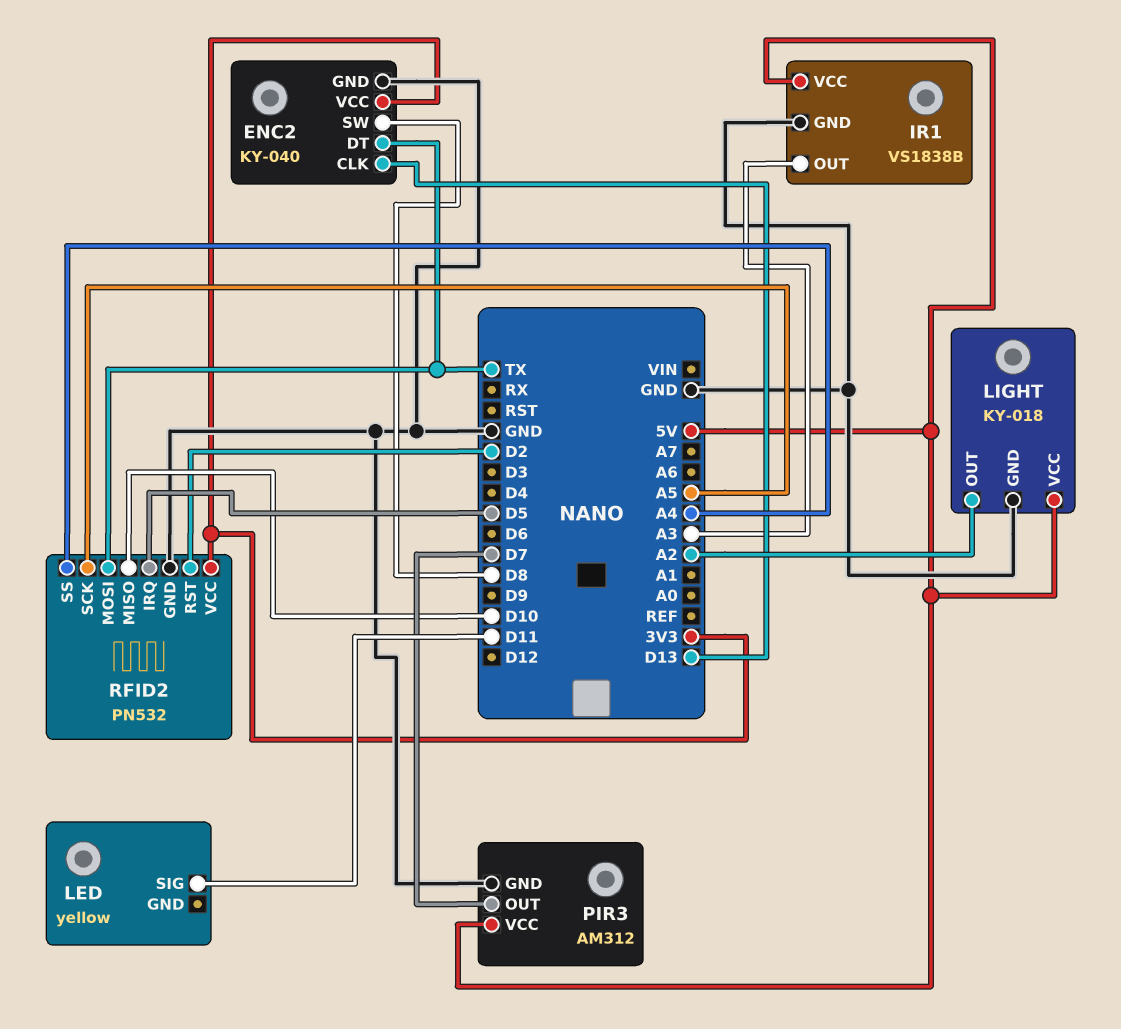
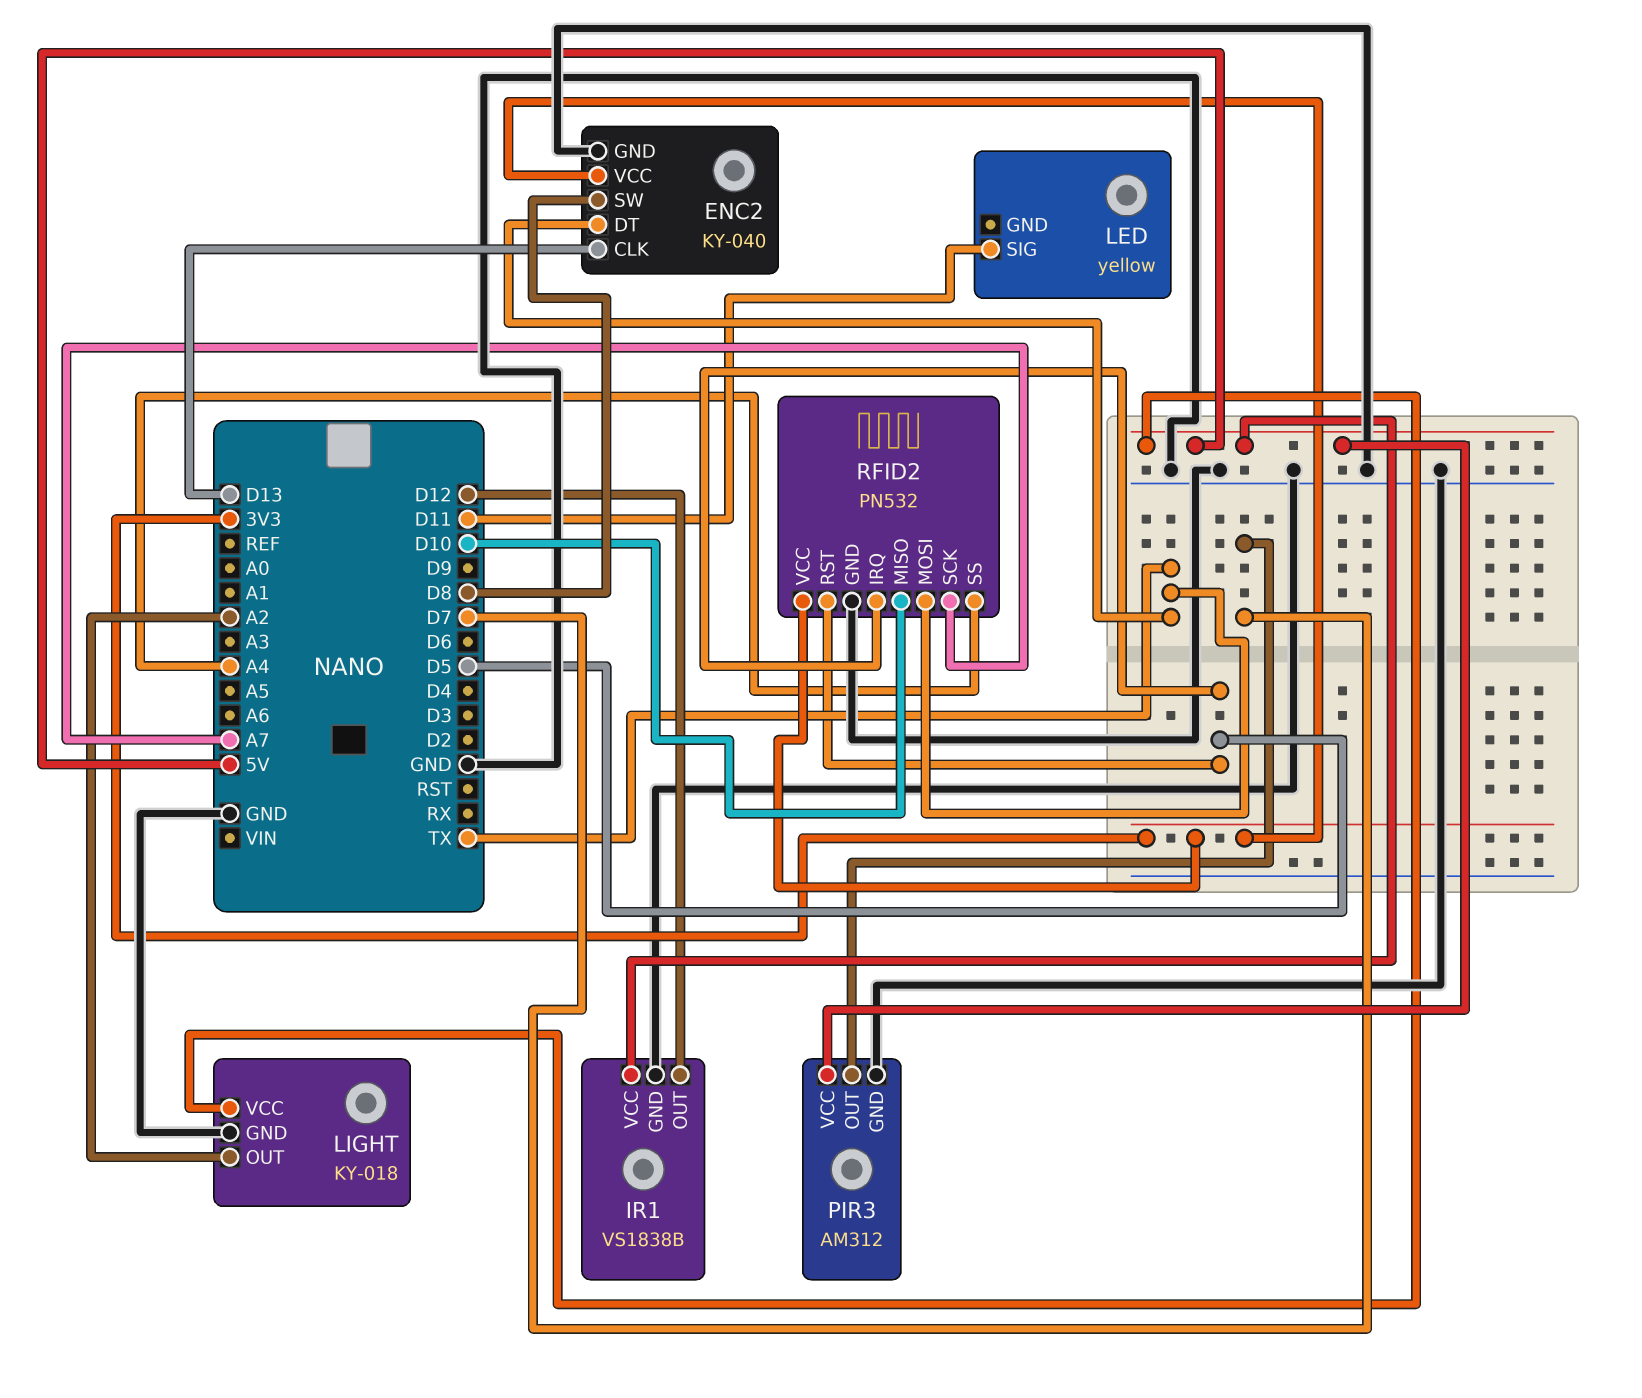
IR1 pin OUT: A3 -> D12
RFID2 pin RST: D2 -> D5
RFID2 pin SCK: A5 -> A7

